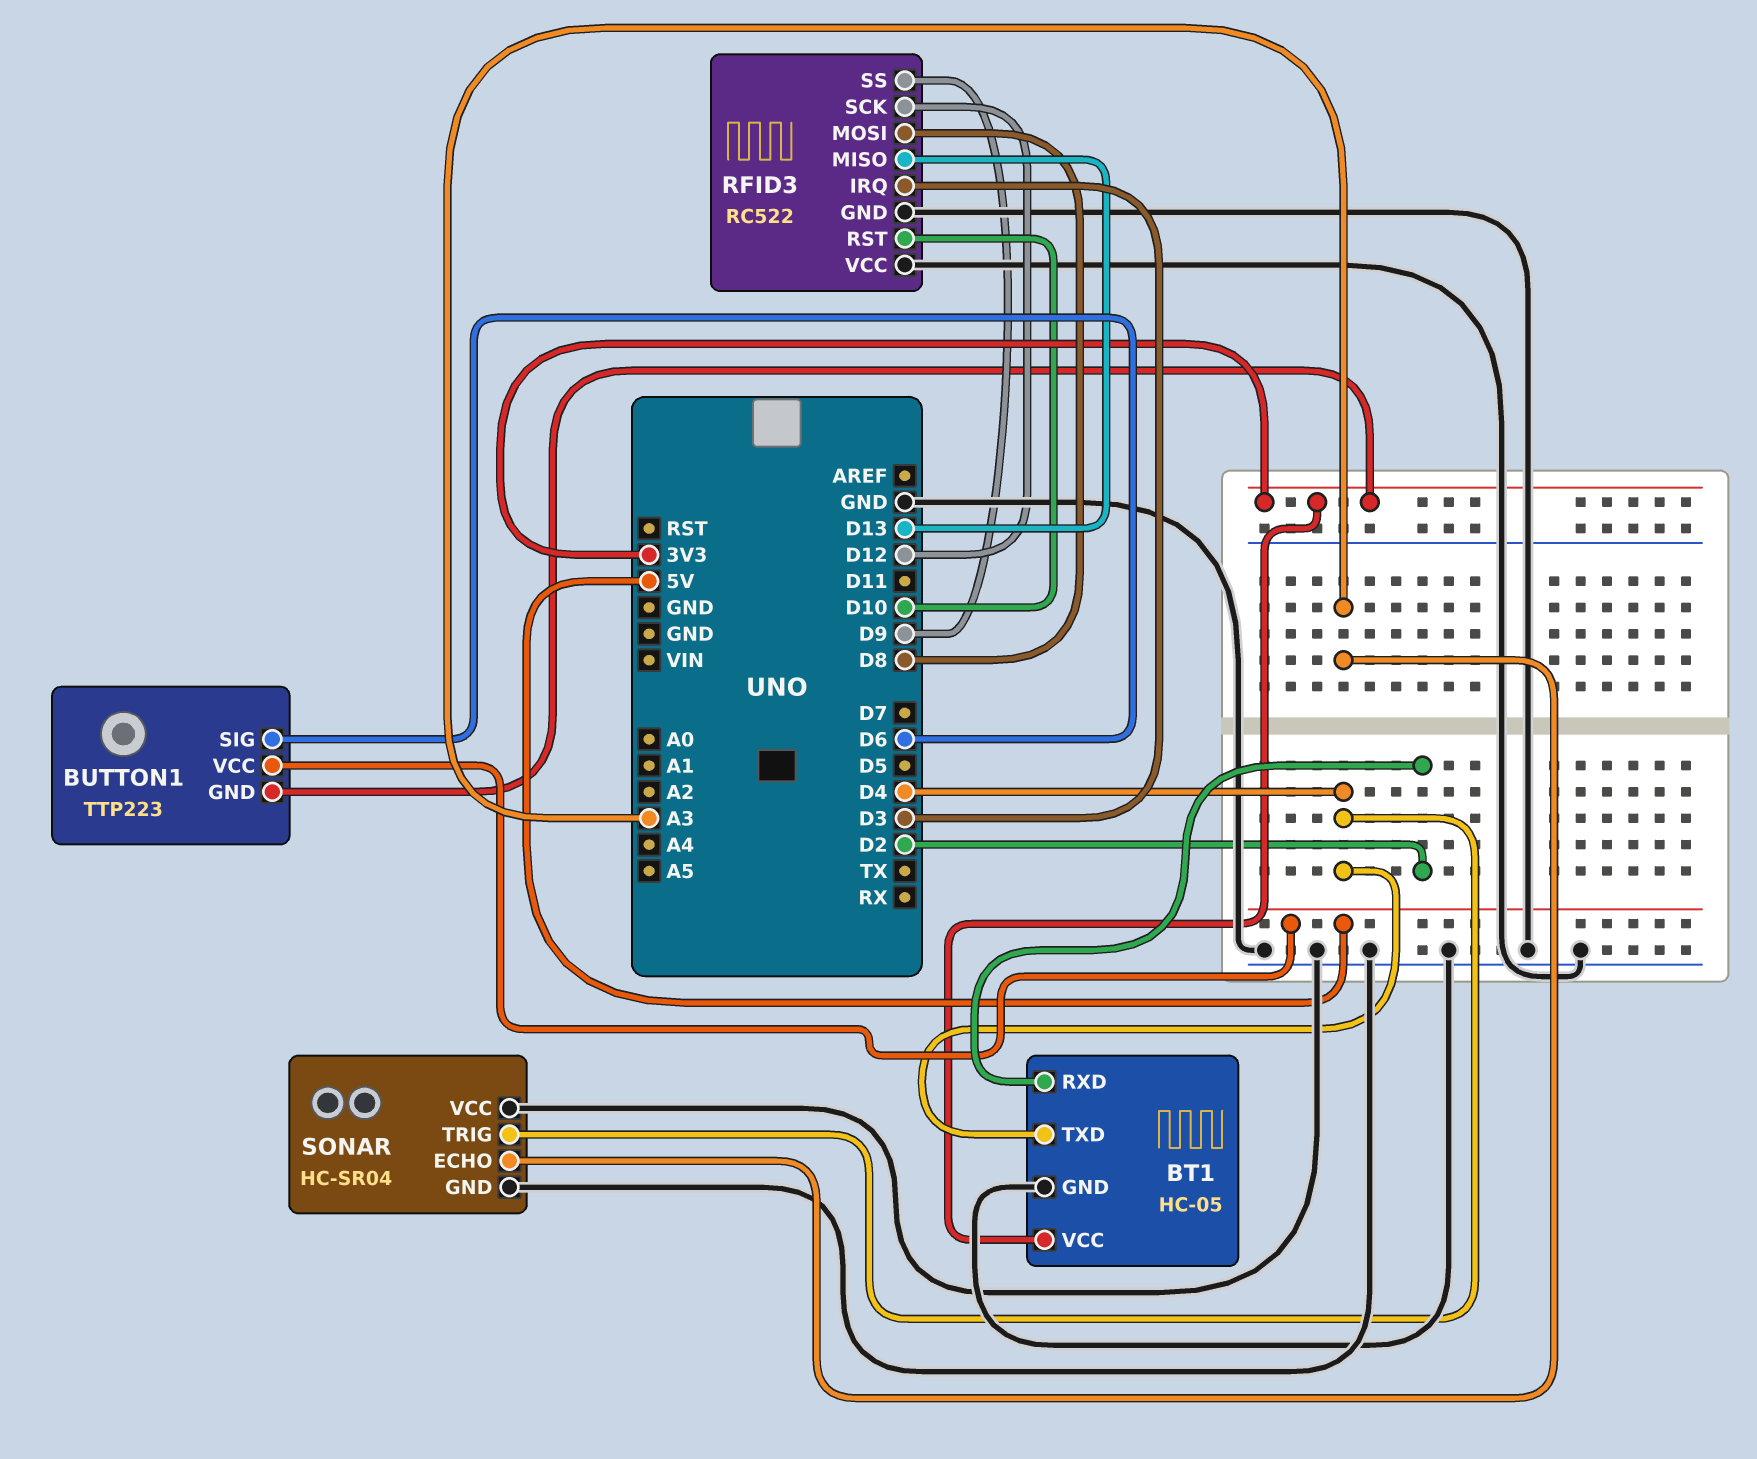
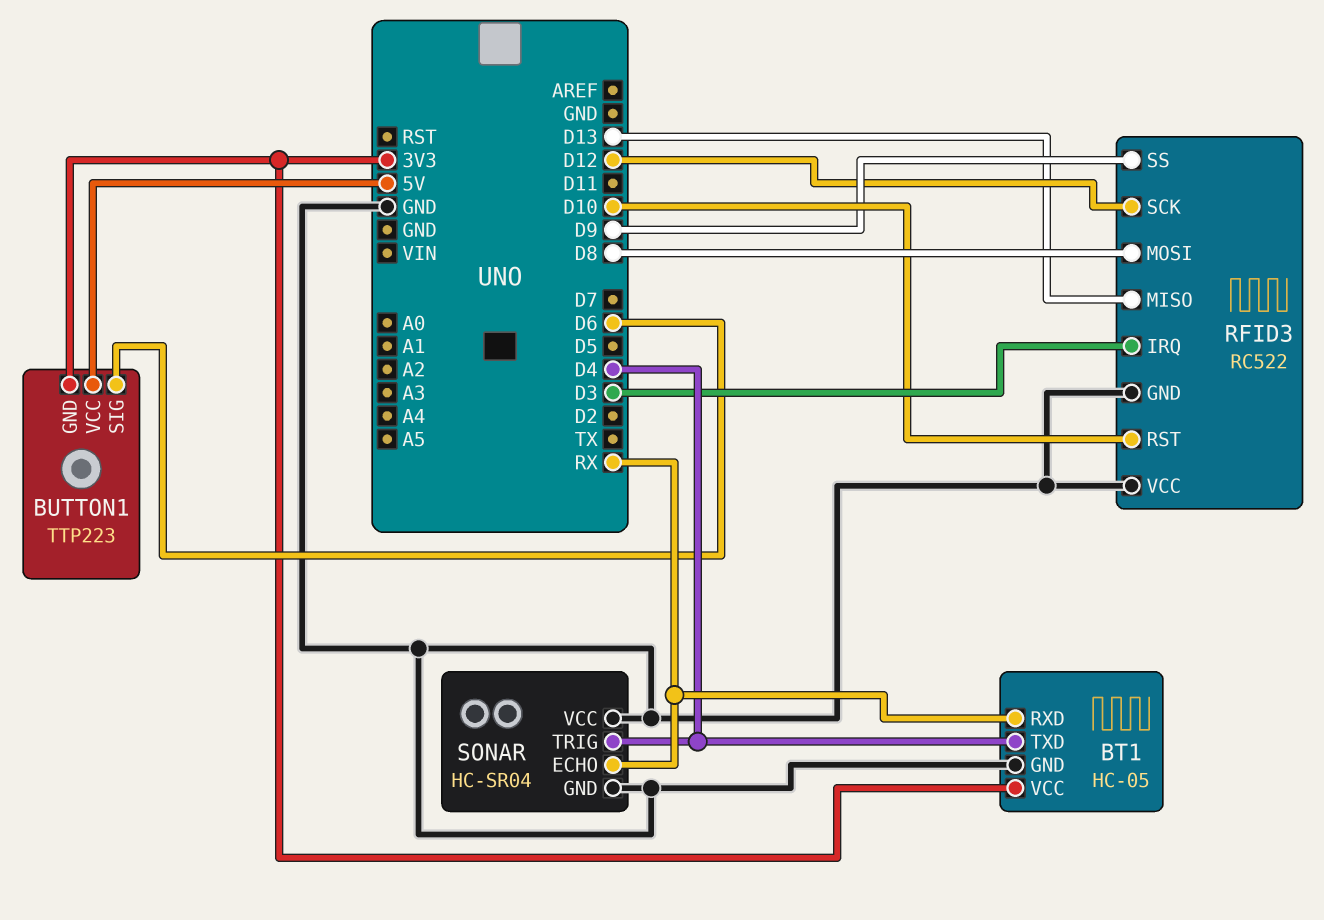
BT1 pin RXD: D2 -> RX
SONAR pin ECHO: A3 -> RX

